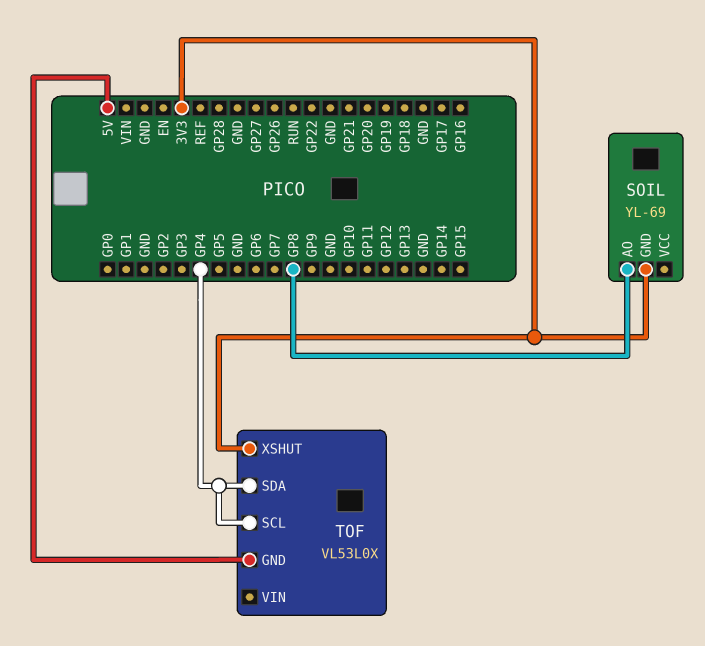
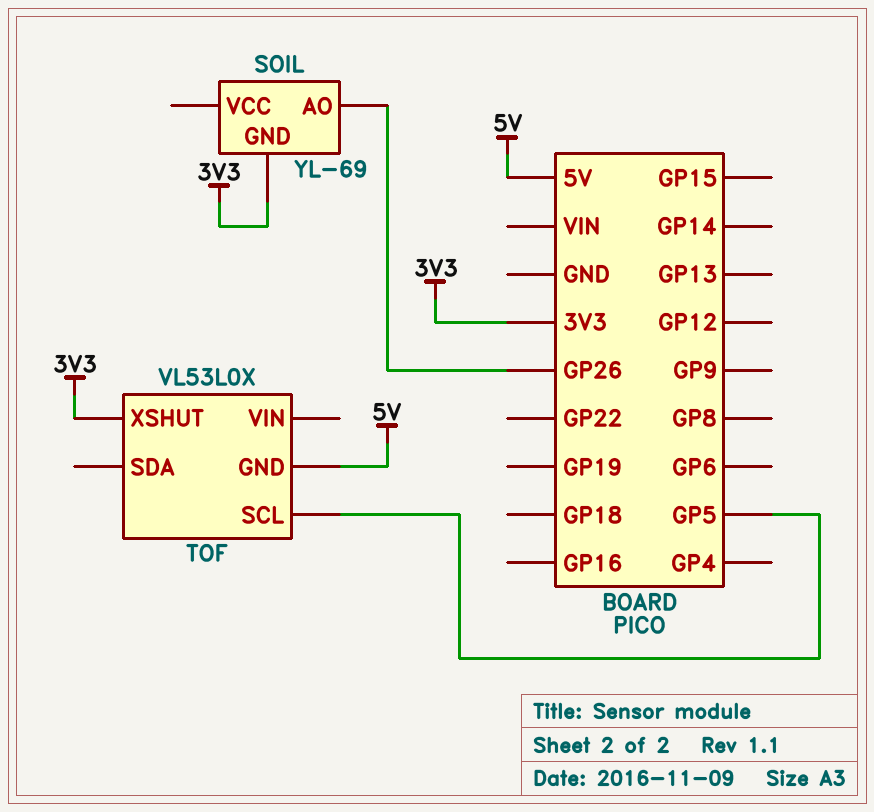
SOIL pin AO: GP8 -> GP26
TOF pin SCL: GP4 -> GP5
TOF pin SDA: GP4 -> none

